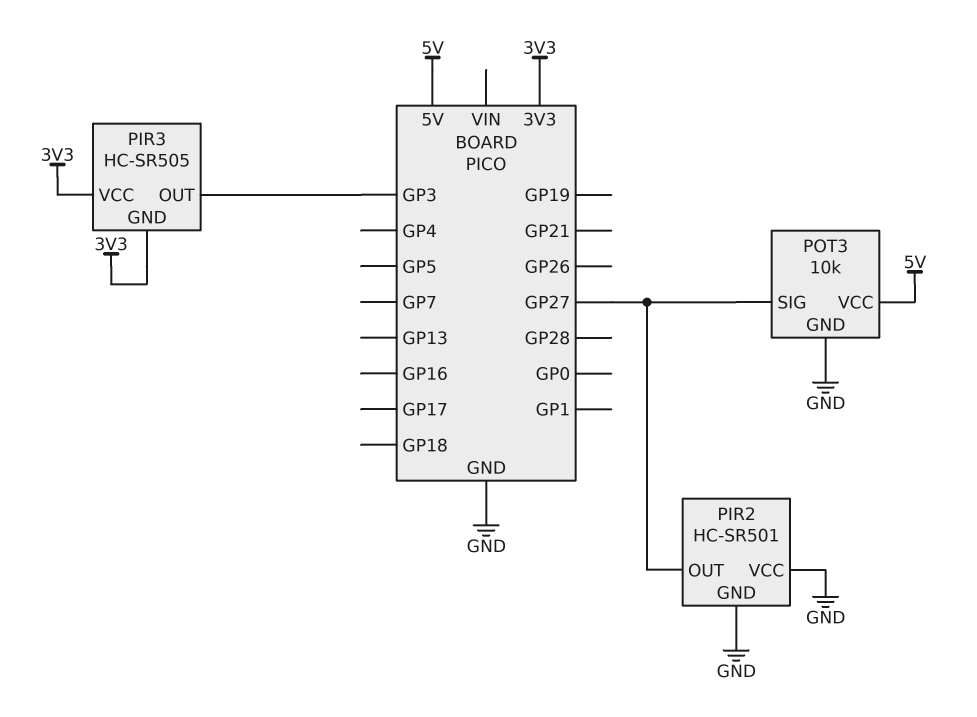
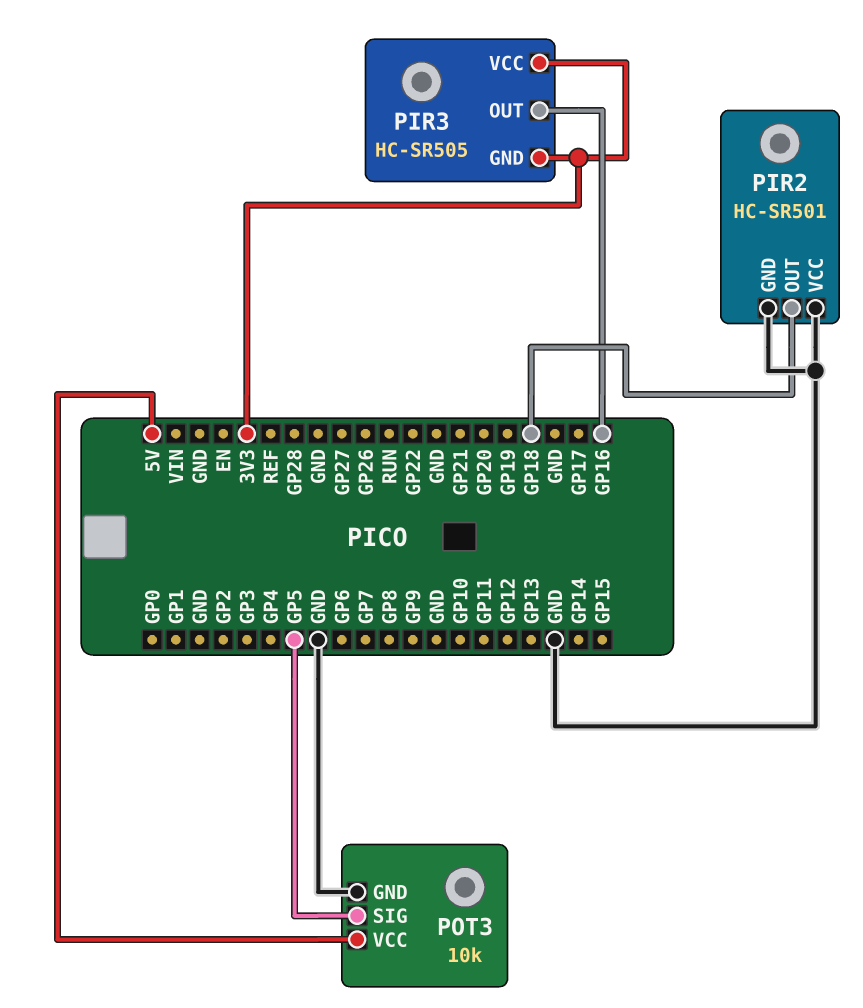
PIR2 pin OUT: GP27 -> GP18
PIR3 pin OUT: GP3 -> GP16
POT3 pin SIG: GP27 -> GP5

